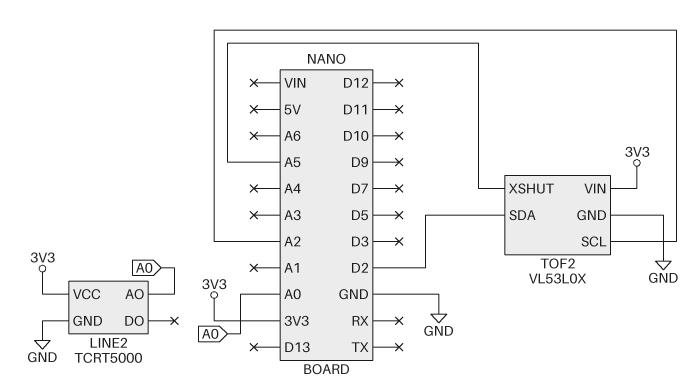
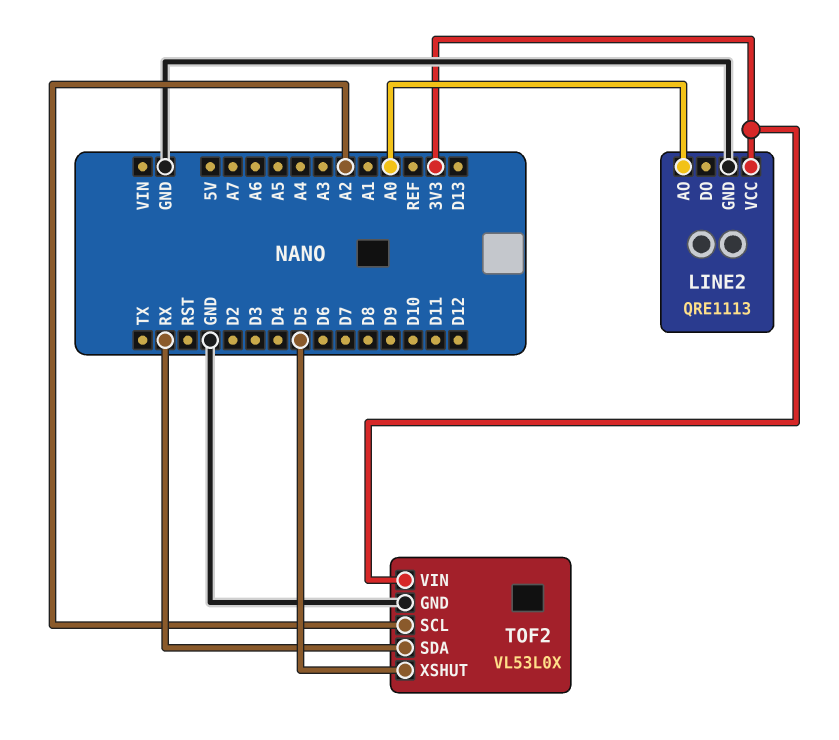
LINE2: TCRT5000 -> QRE1113
TOF2 pin SDA: D2 -> RX
TOF2 pin XSHUT: A5 -> D5

